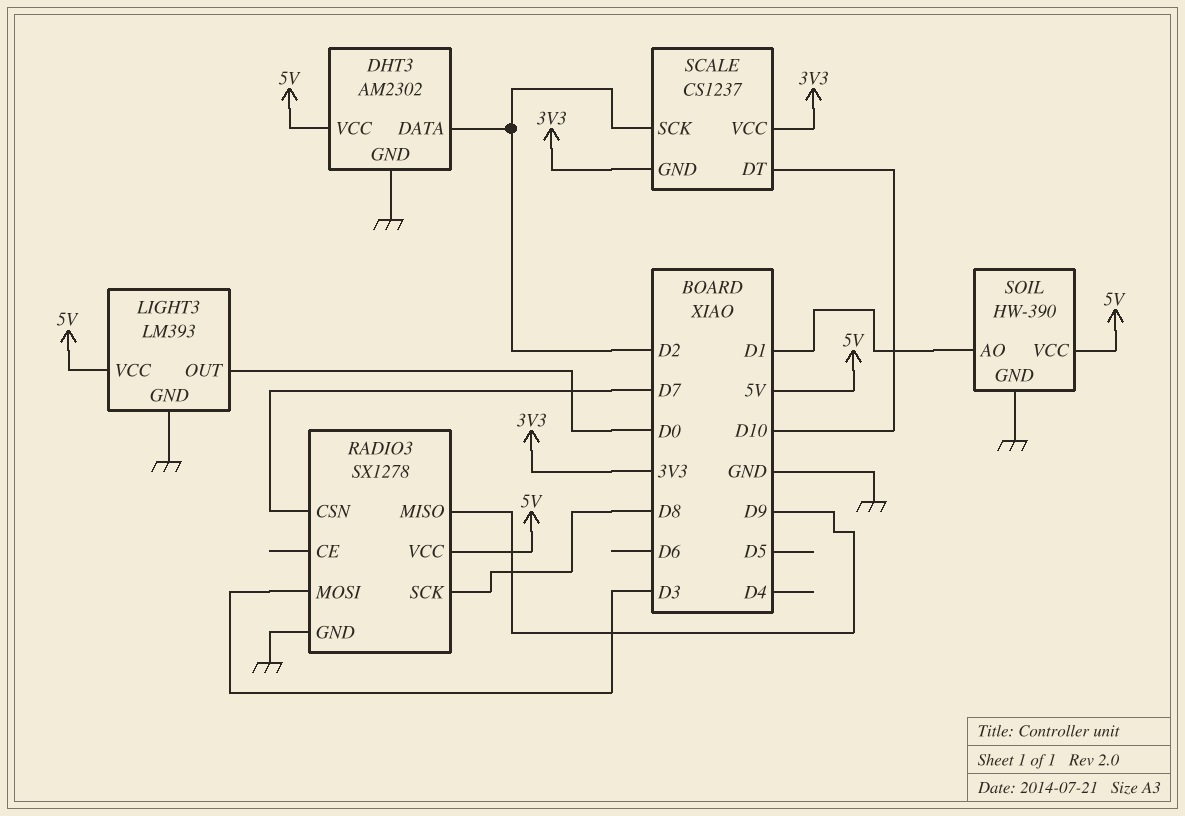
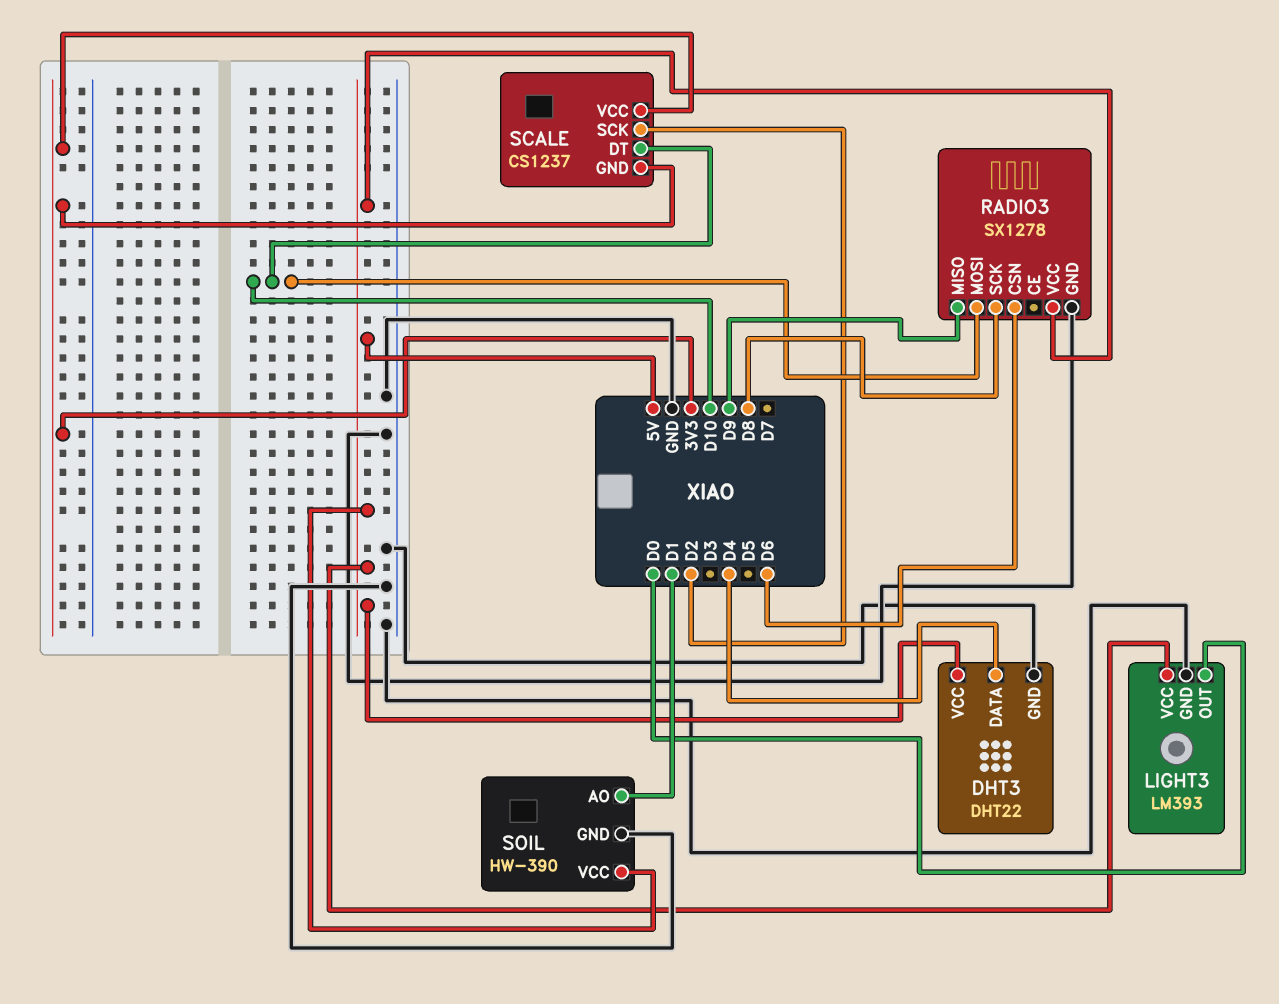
DHT3: AM2302 -> DHT22
DHT3 pin DATA: D2 -> D4
RADIO3 pin CSN: D7 -> D6
RADIO3 pin MOSI: D3 -> D10

